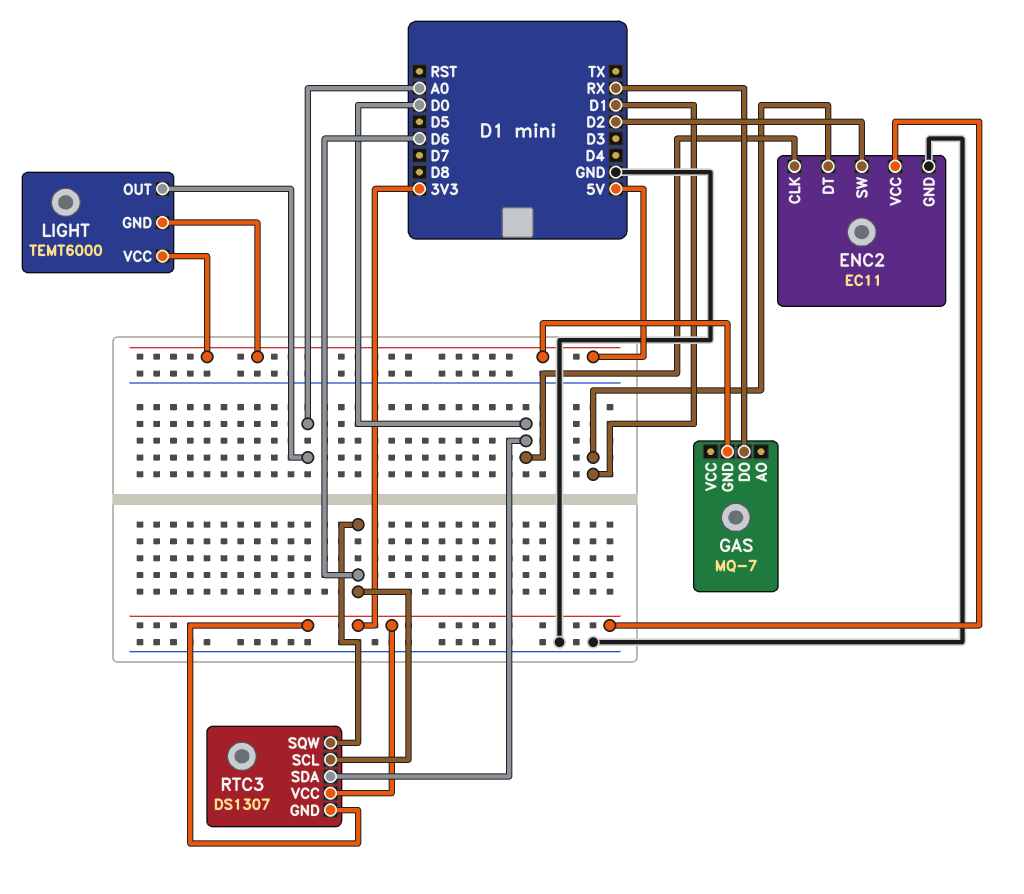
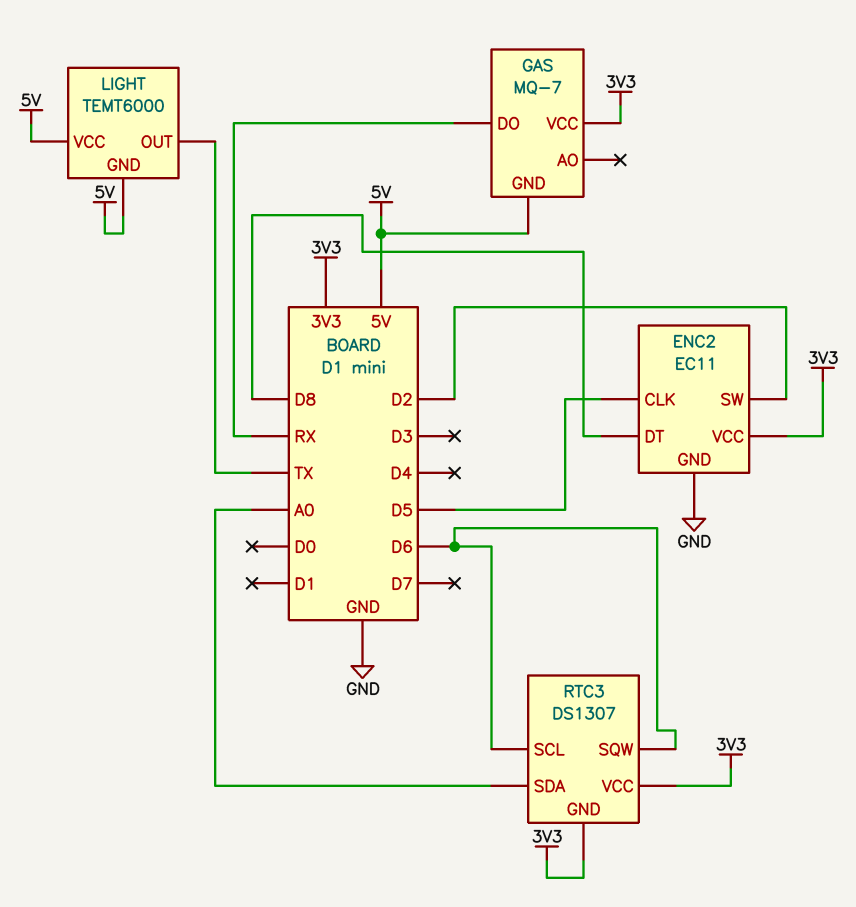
ENC2 pin CLK: D0 -> D5
ENC2 pin DT: D1 -> D8
GAS pin VCC: none -> 3V3
LIGHT pin OUT: A0 -> TX
RTC3 pin SDA: D0 -> A0

